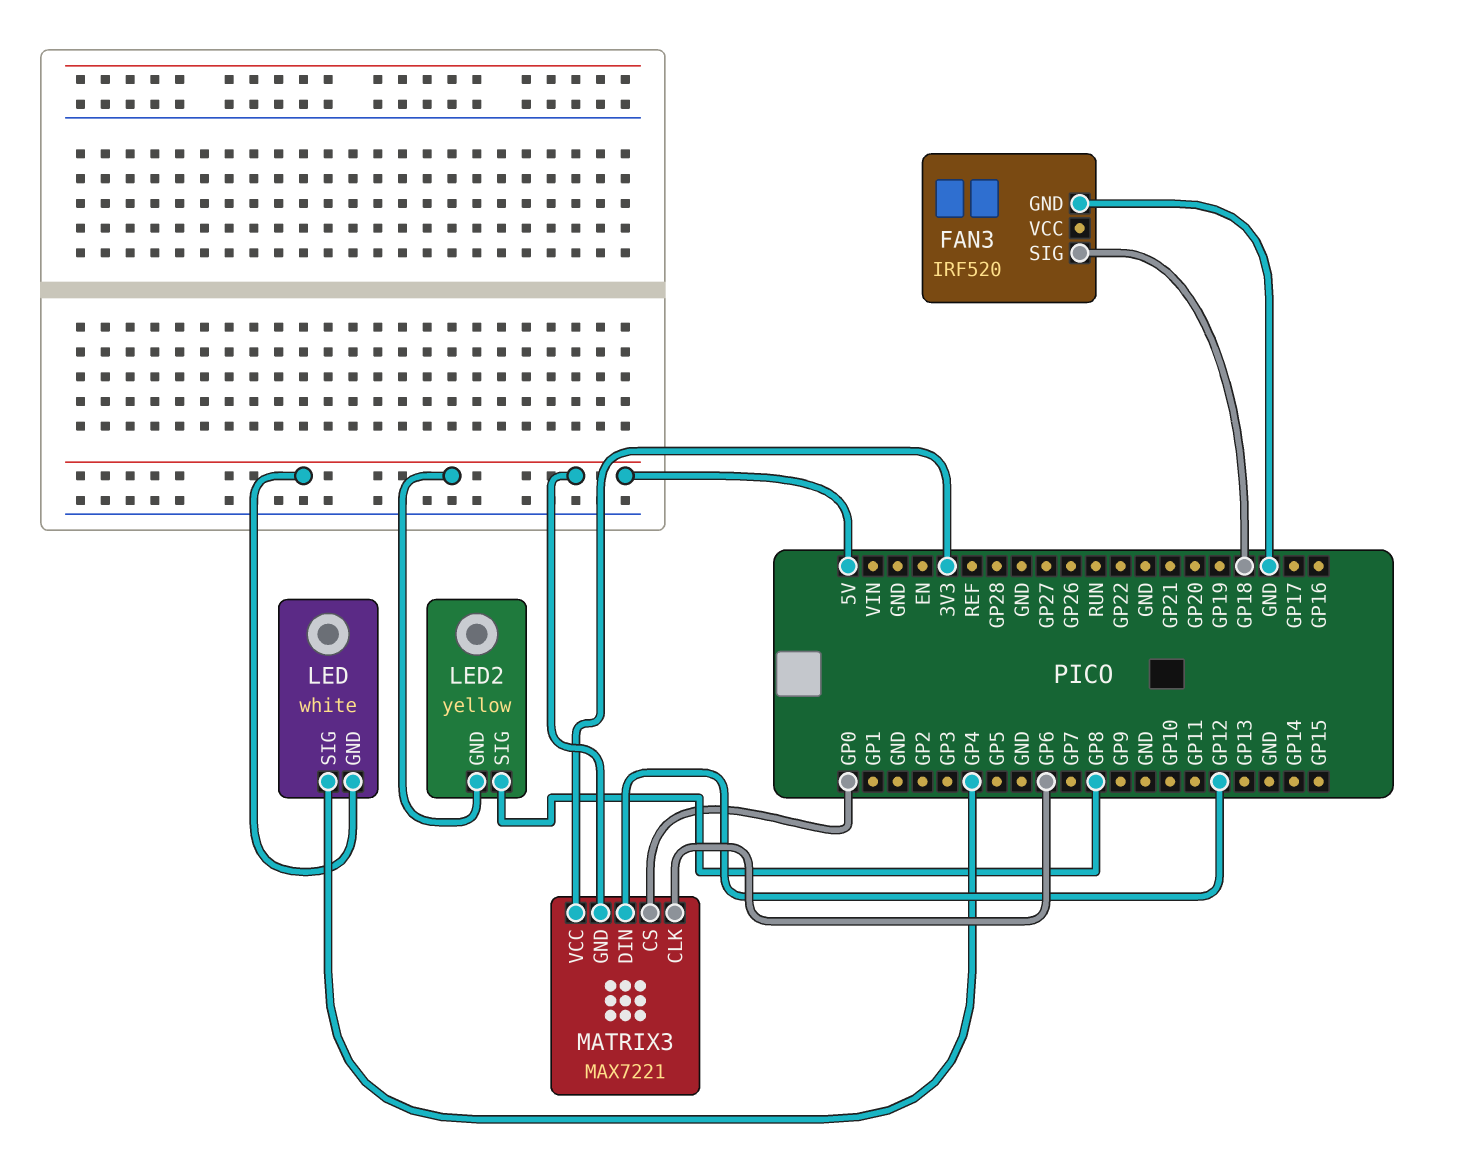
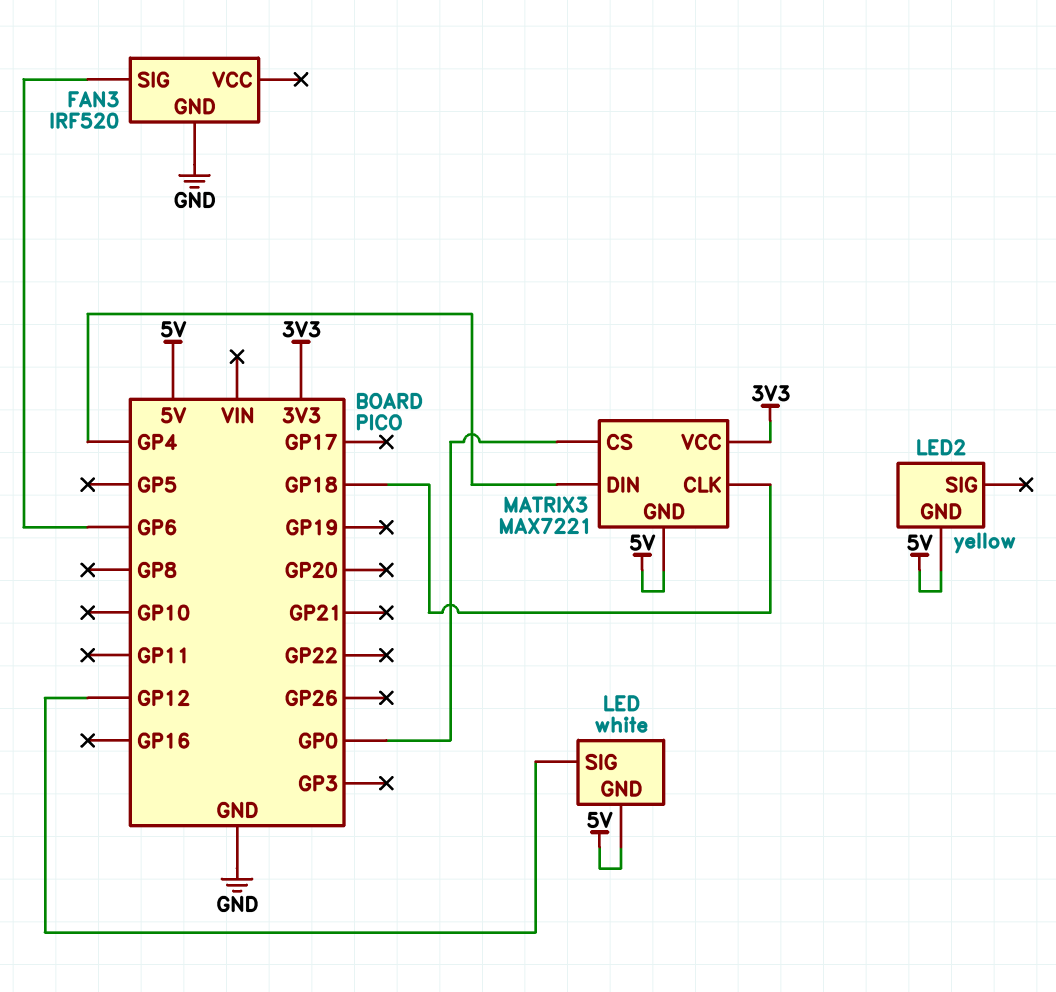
FAN3 pin SIG: GP18 -> GP6
LED pin SIG: GP4 -> GP12
LED2 pin SIG: GP8 -> none
MATRIX3 pin CLK: GP6 -> GP18
MATRIX3 pin DIN: GP12 -> GP4

